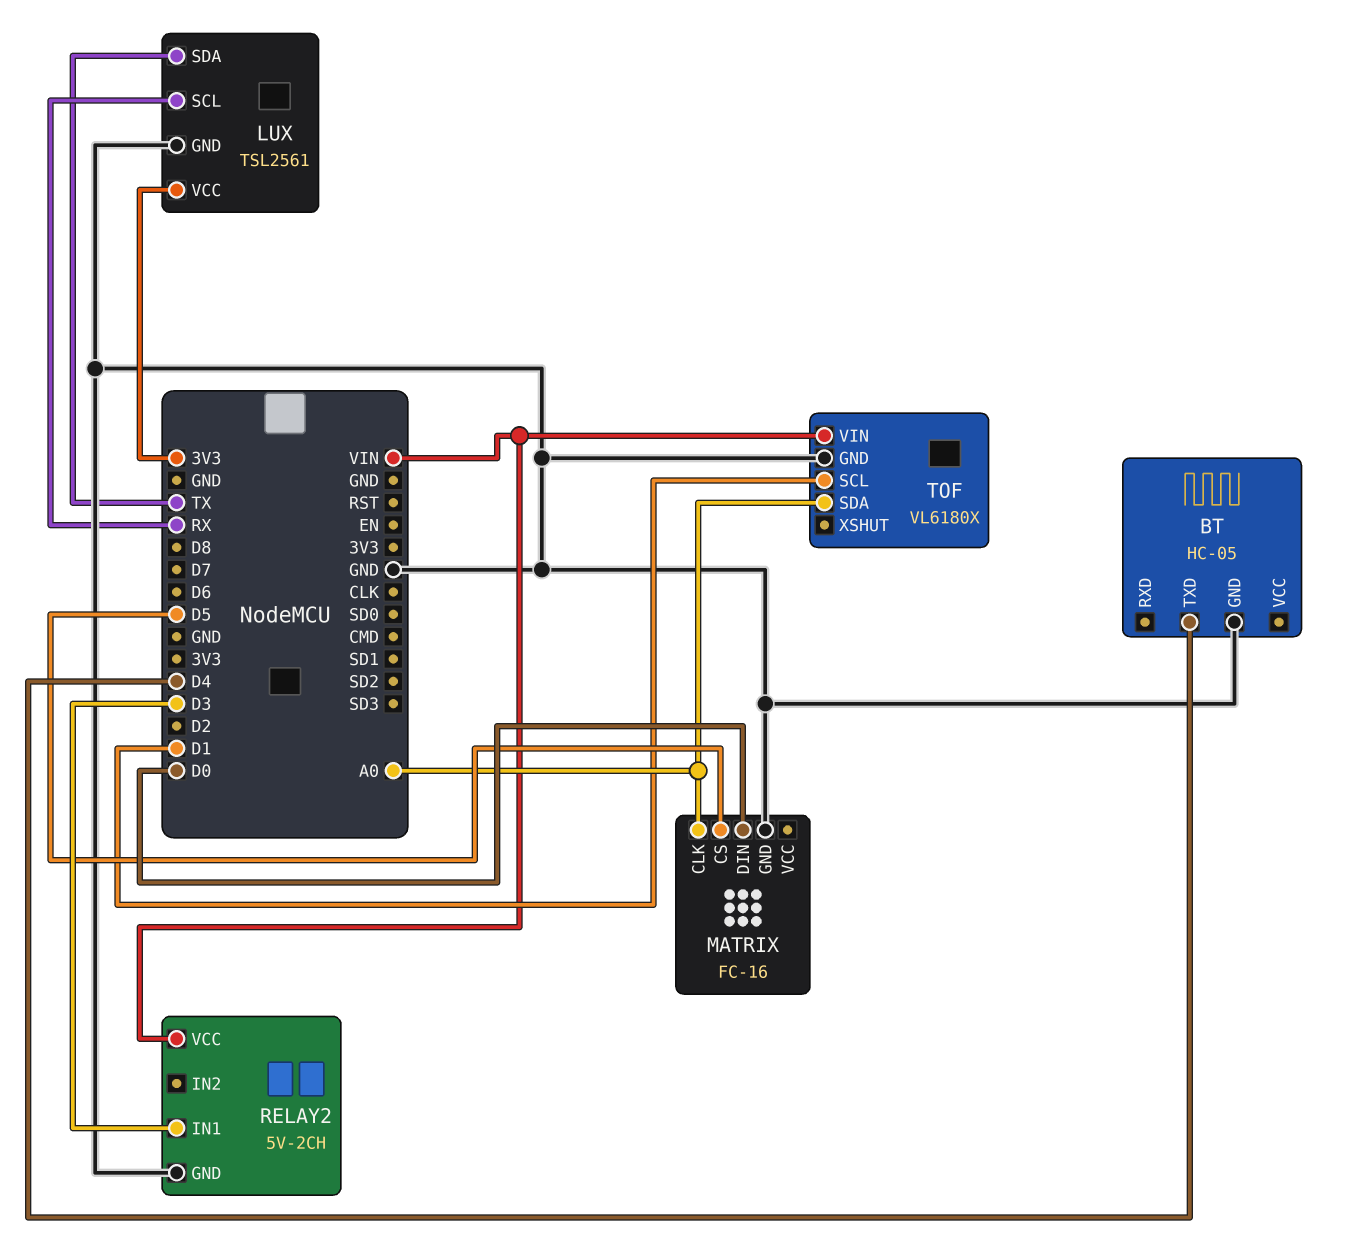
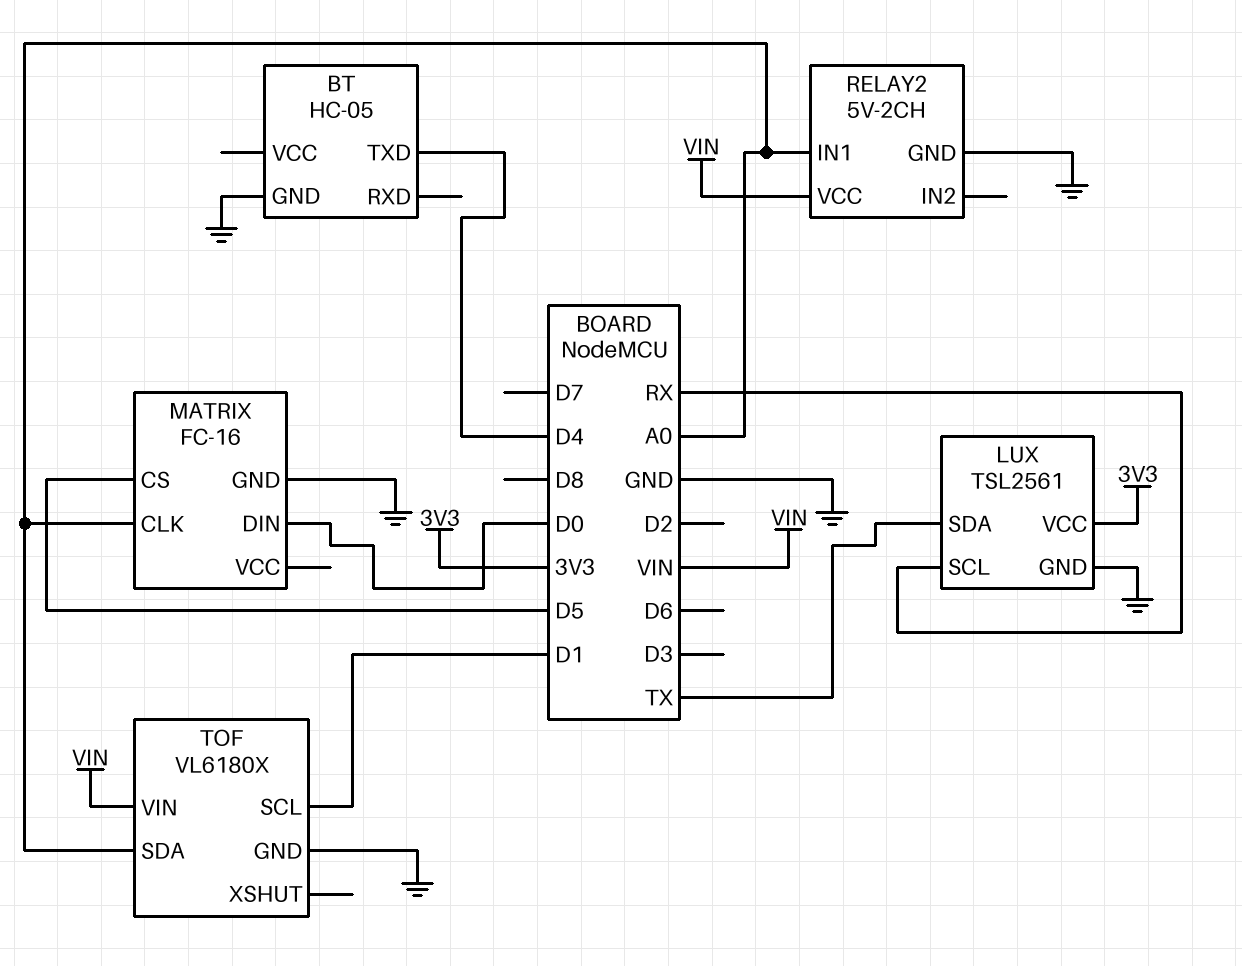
RELAY2 pin IN1: D3 -> A0

